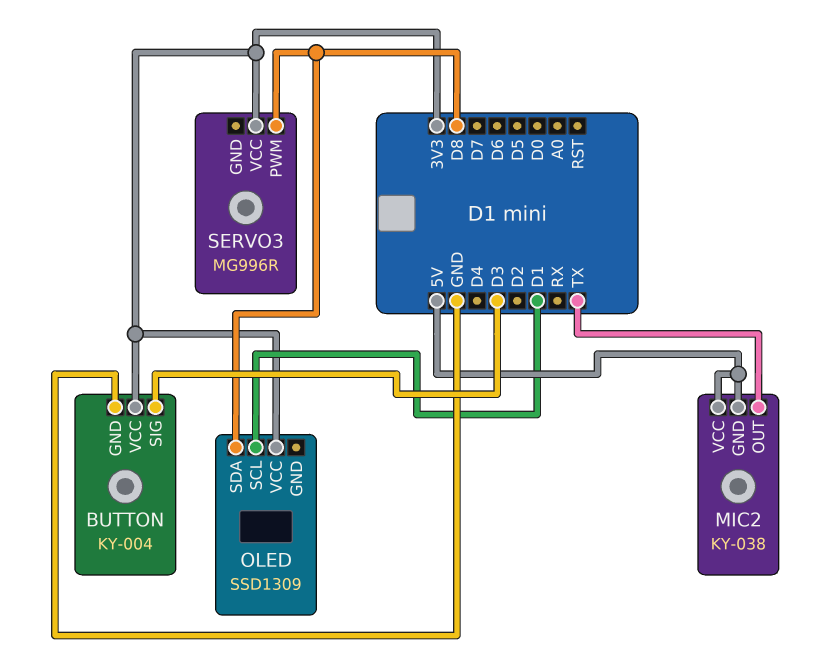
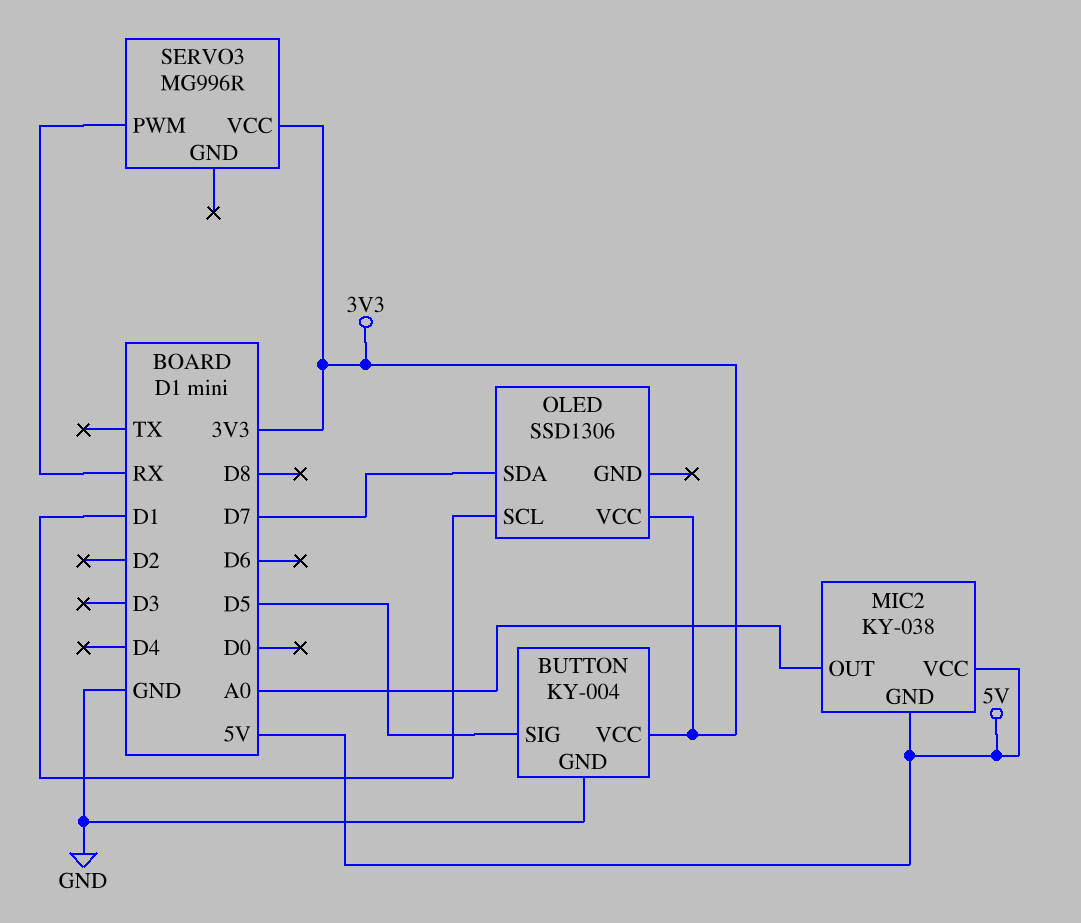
BUTTON pin SIG: D3 -> D5
MIC2 pin OUT: TX -> A0
OLED: SSD1309 -> SSD1306
OLED pin SDA: D8 -> D7
SERVO3 pin PWM: D8 -> RX

